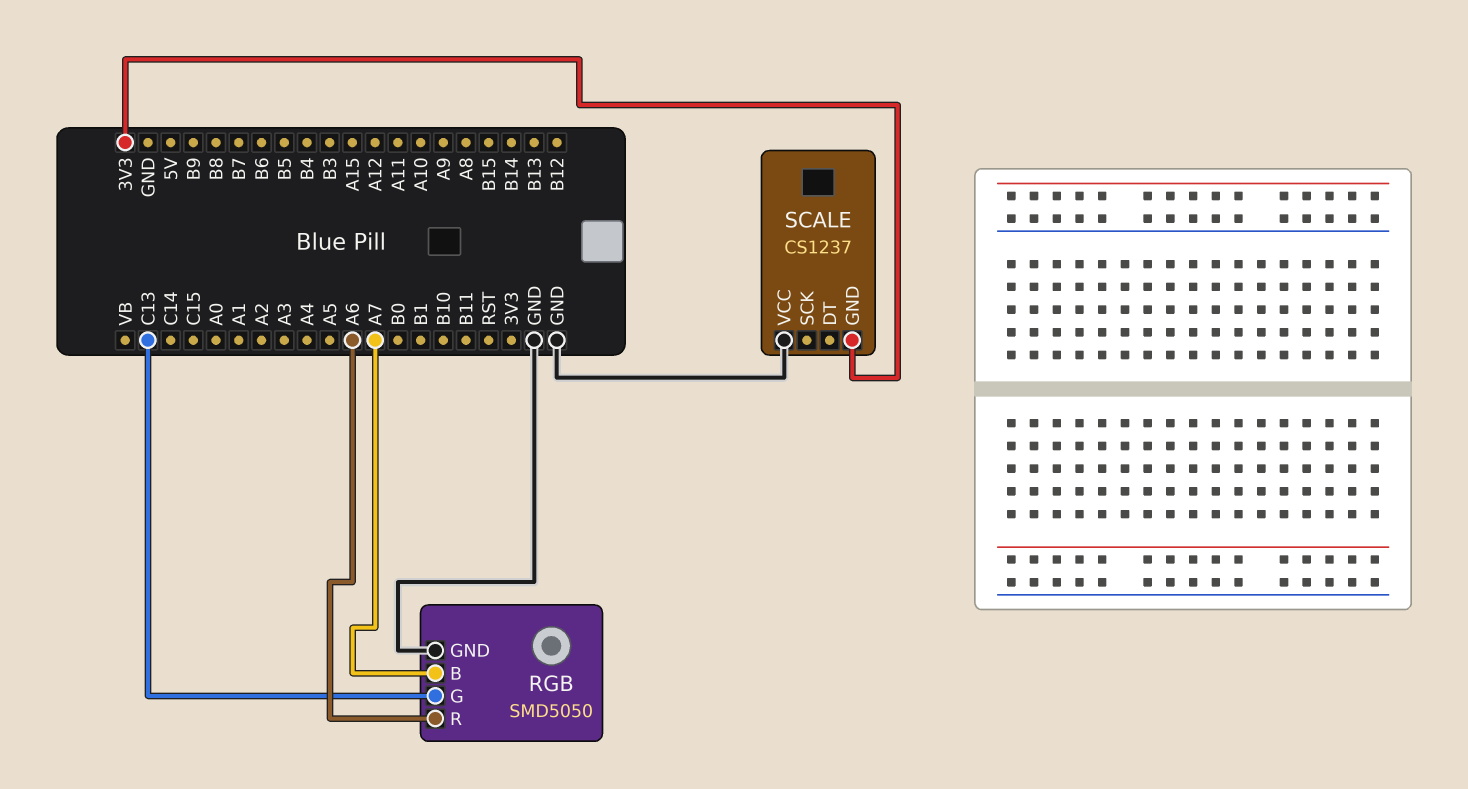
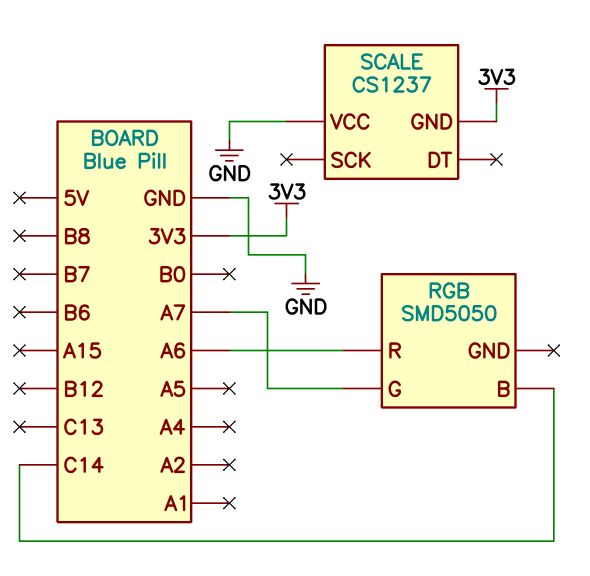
RGB pin B: A7 -> C14
RGB pin G: C13 -> A7
RGB pin GND: GND -> none

